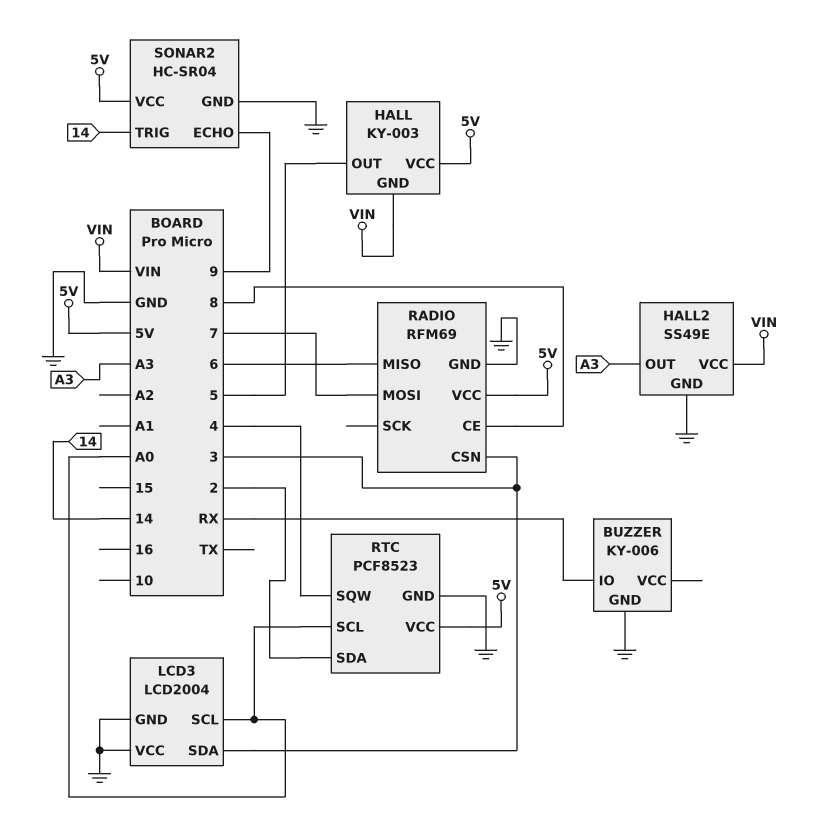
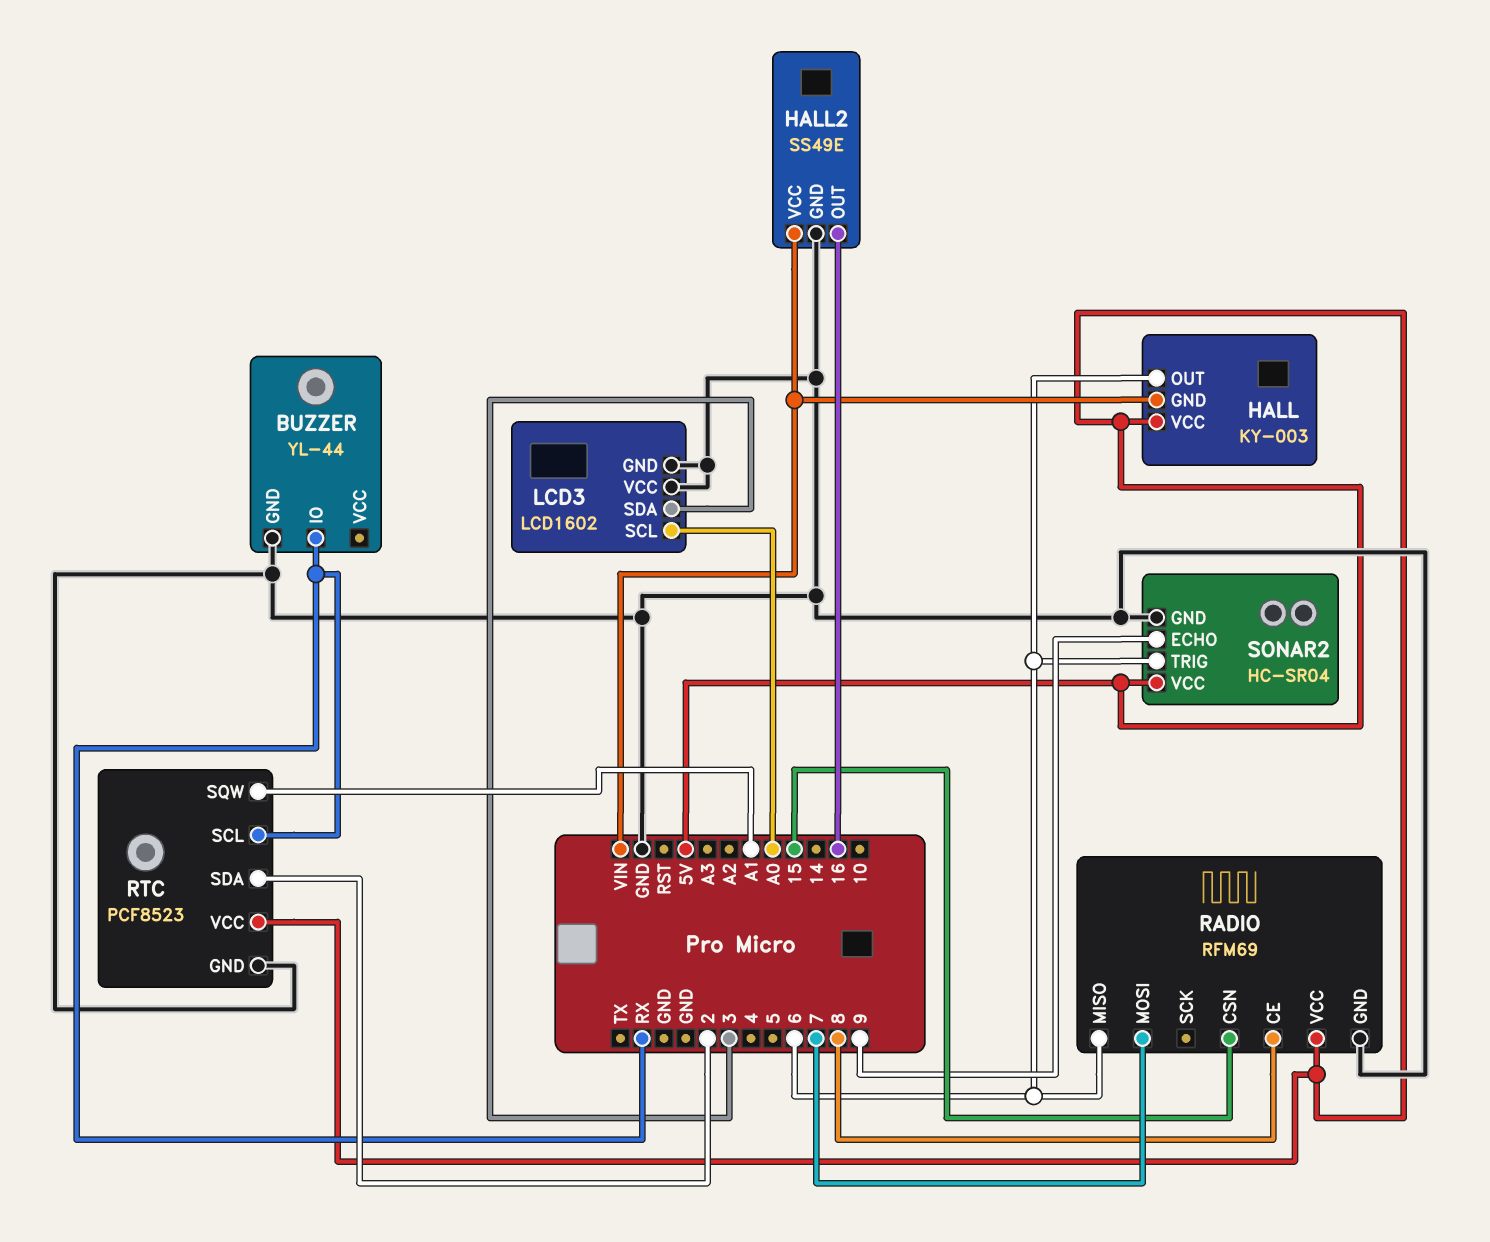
BUZZER: KY-006 -> YL-44
HALL pin OUT: 5 -> 6
HALL2 pin OUT: A3 -> 16
LCD3: LCD2004 -> LCD1602
RADIO pin CSN: 3 -> 15
RTC pin SCL: A0 -> RX
RTC pin SQW: 4 -> A1
SONAR2 pin TRIG: 14 -> 6

